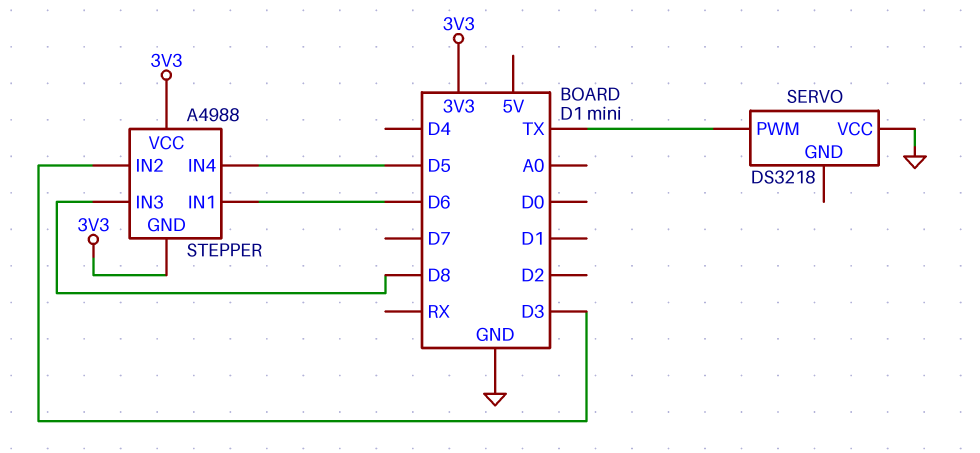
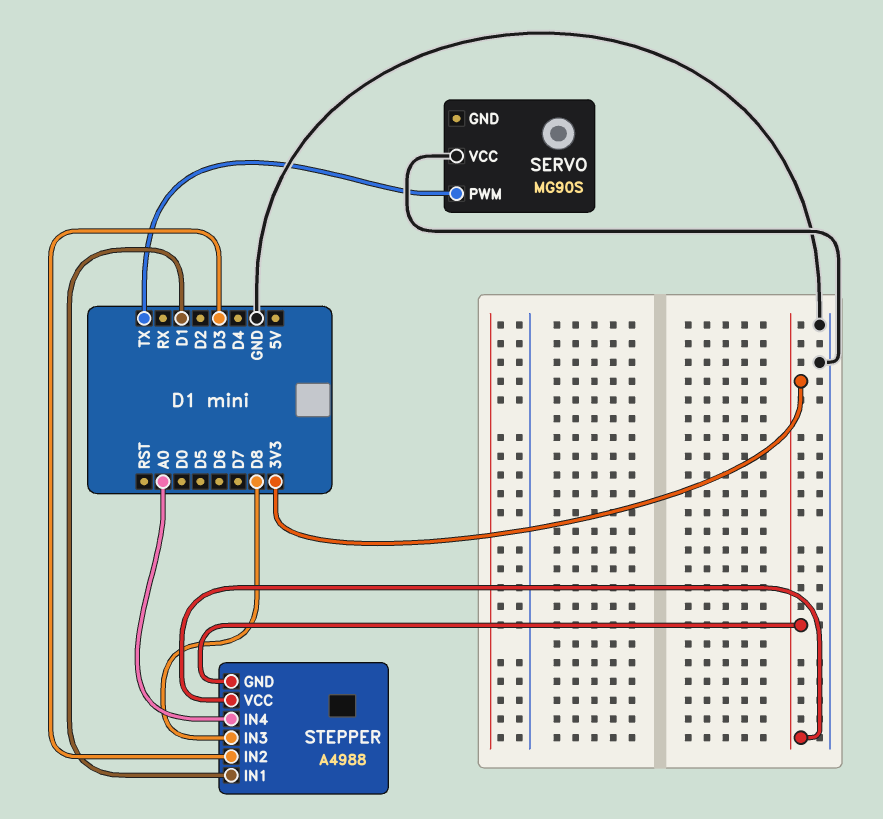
SERVO: DS3218 -> MG90S
STEPPER pin IN1: D6 -> D1
STEPPER pin IN4: D5 -> A0

